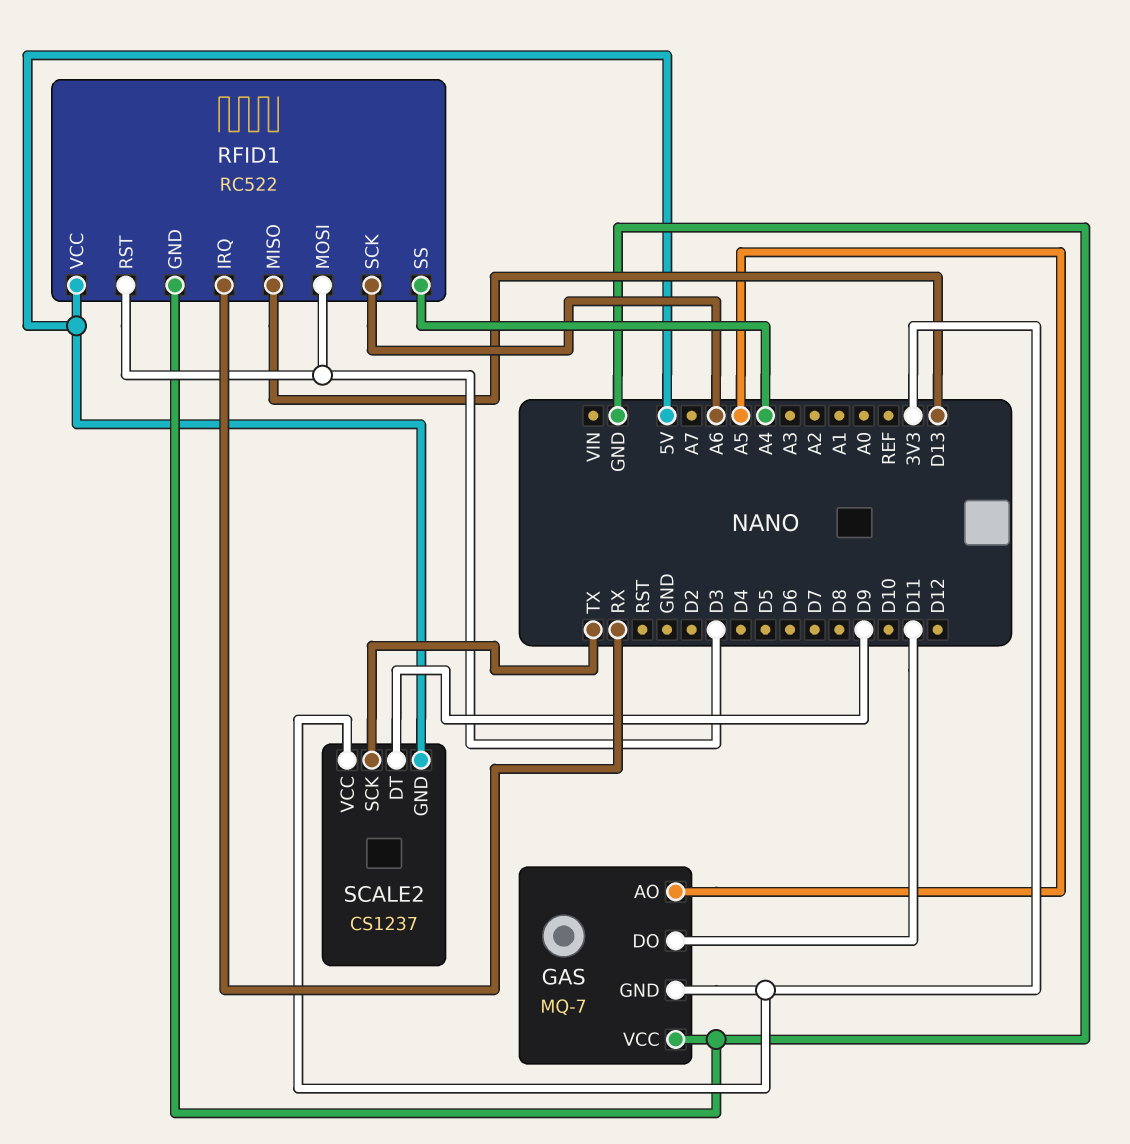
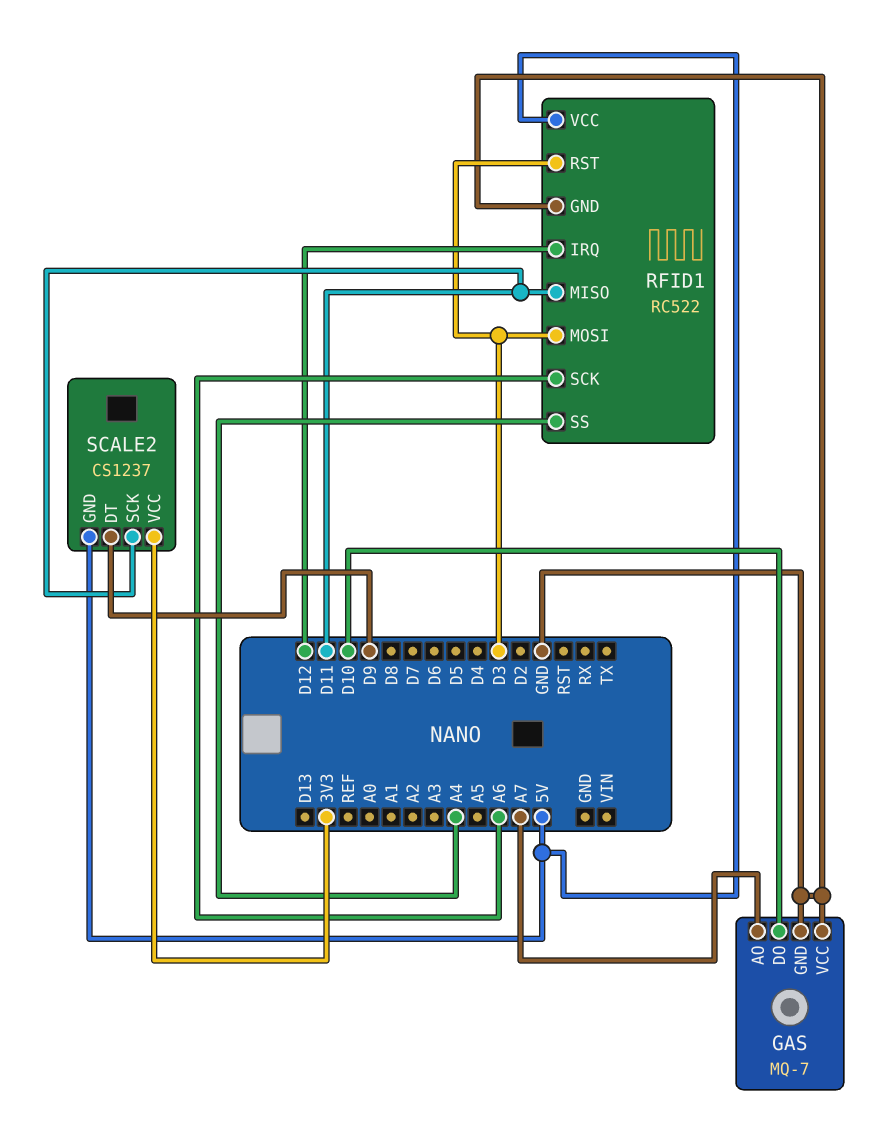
GAS pin AO: A5 -> A7
GAS pin DO: D11 -> D10
GAS pin GND: 3V3 -> GND
RFID1 pin IRQ: RX -> D12
RFID1 pin MISO: D13 -> D11
SCALE2 pin SCK: TX -> D11

